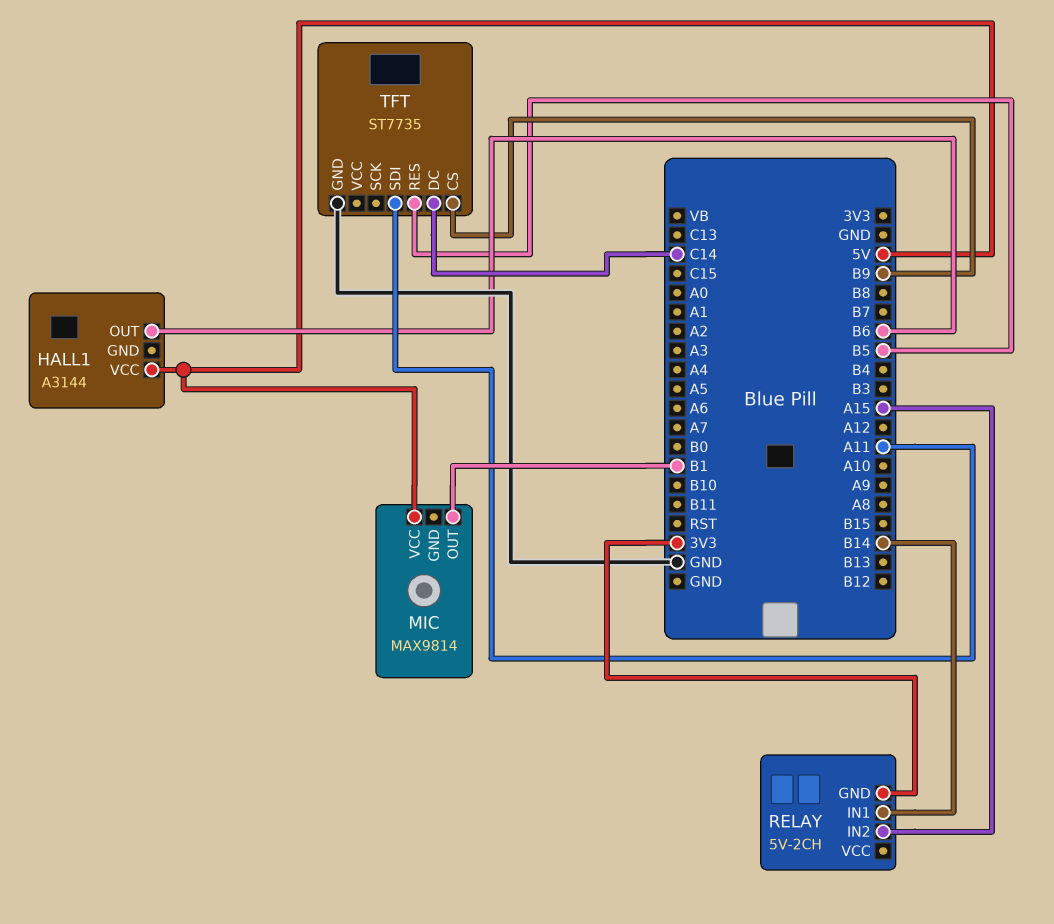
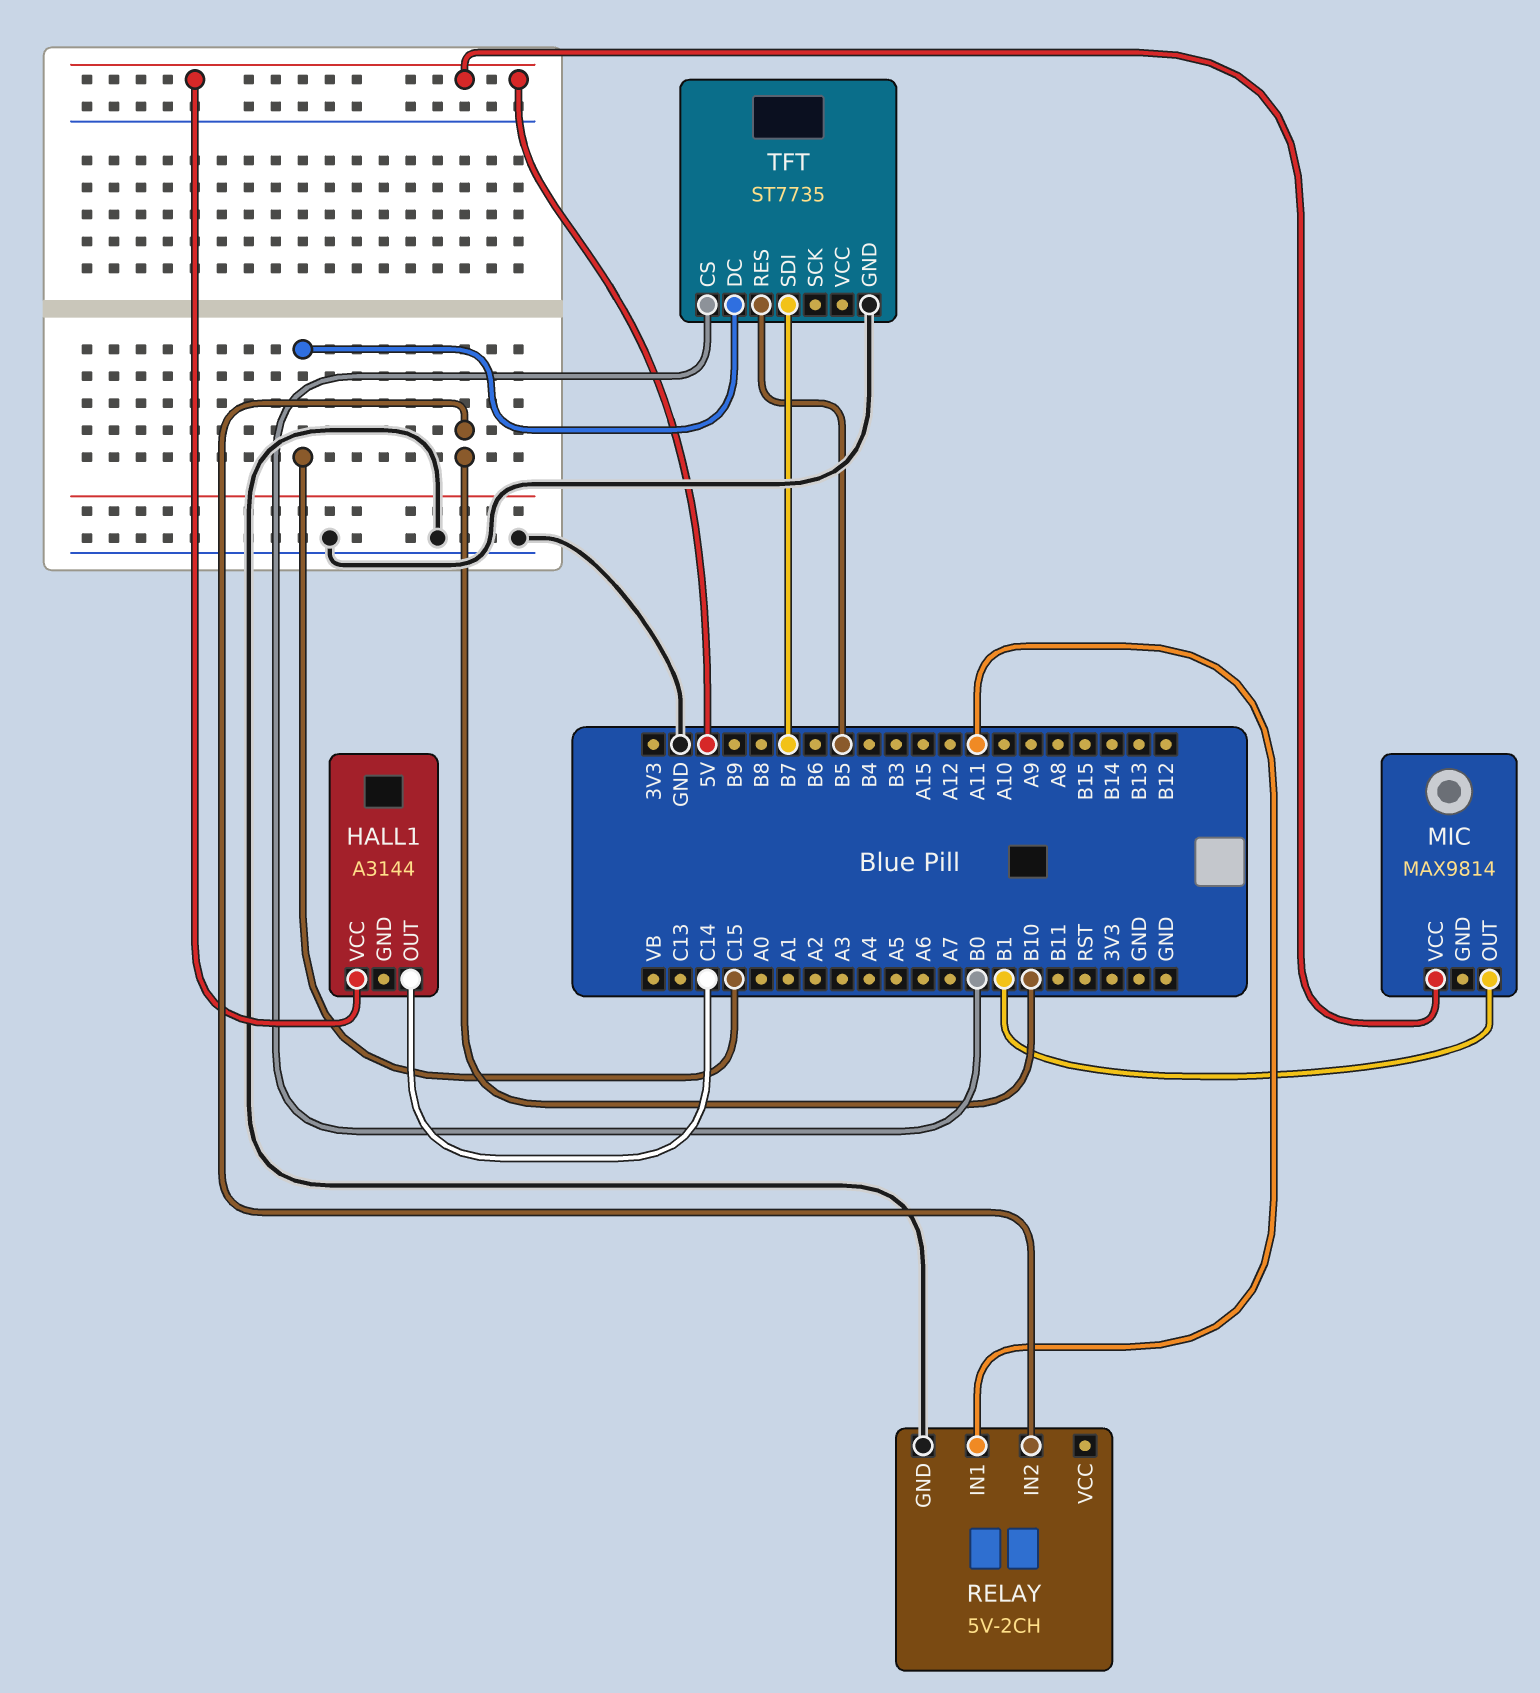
HALL1 pin OUT: B6 -> C14
RELAY pin GND: 3V3 -> GND
RELAY pin IN1: B14 -> A11
RELAY pin IN2: A15 -> B10
TFT pin CS: B9 -> B0
TFT pin DC: C14 -> C15
TFT pin SDI: A11 -> B7

